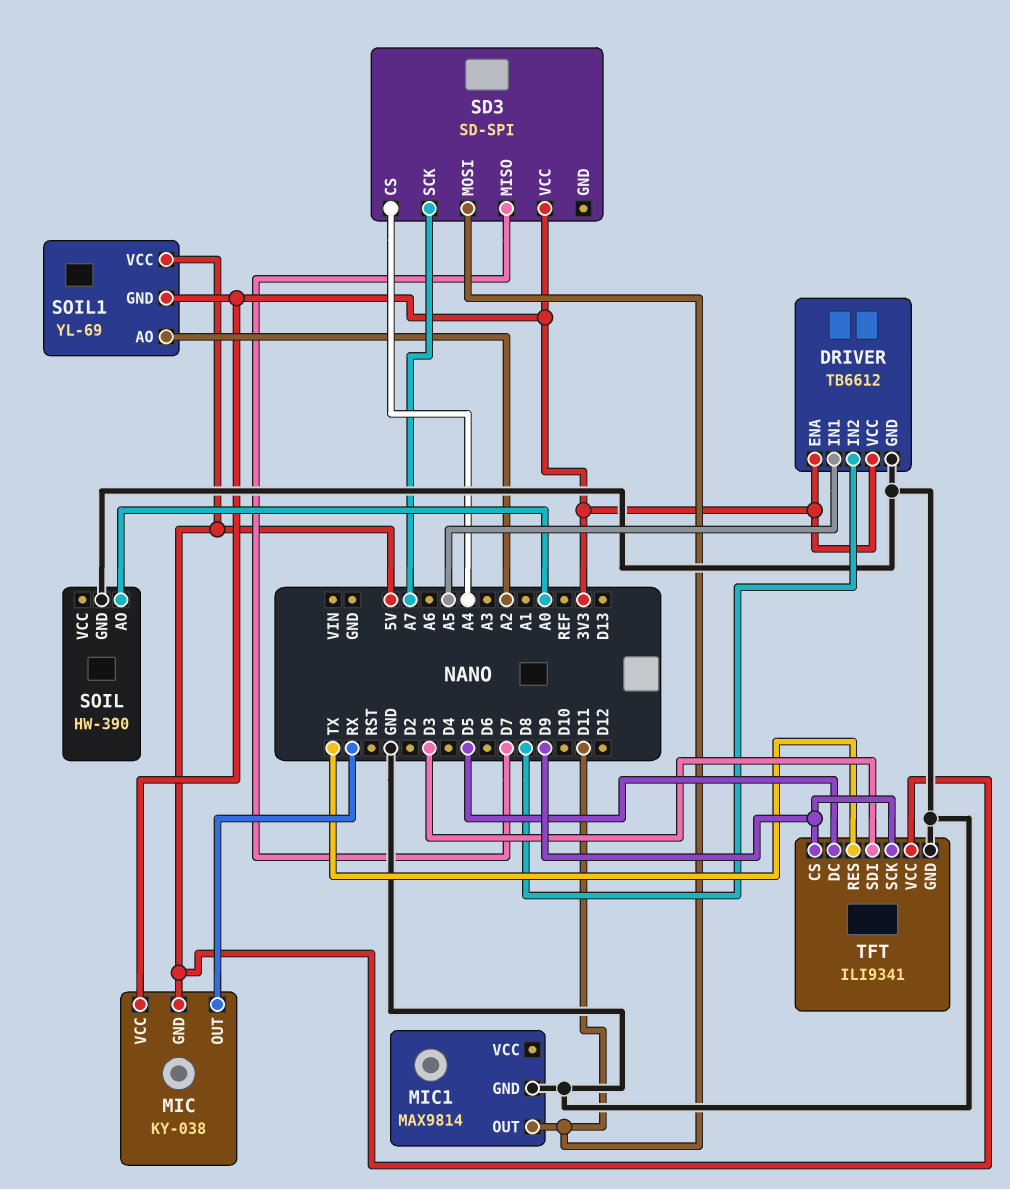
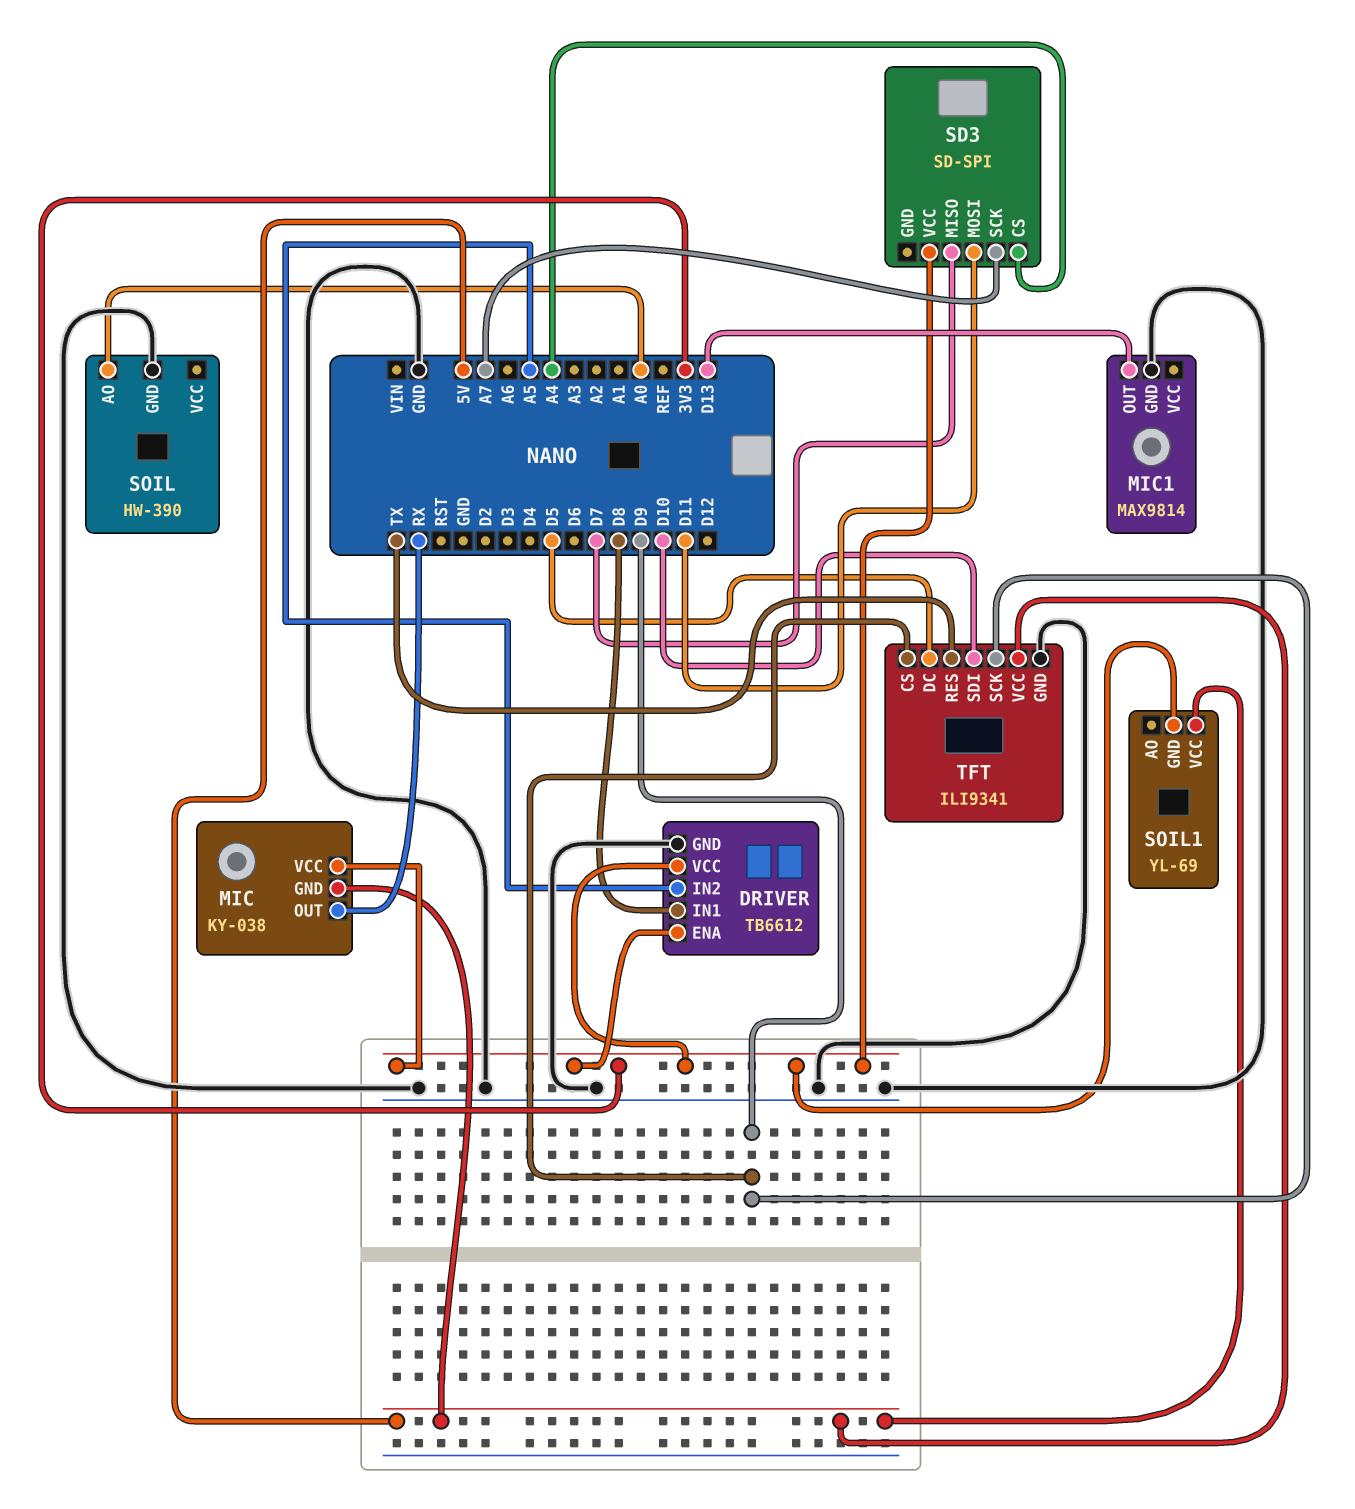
DRIVER pin IN1: A5 -> D8
DRIVER pin IN2: D8 -> A5
MIC1 pin OUT: D11 -> D13
SOIL1 pin AO: A2 -> none
TFT pin SDI: D3 -> D10

